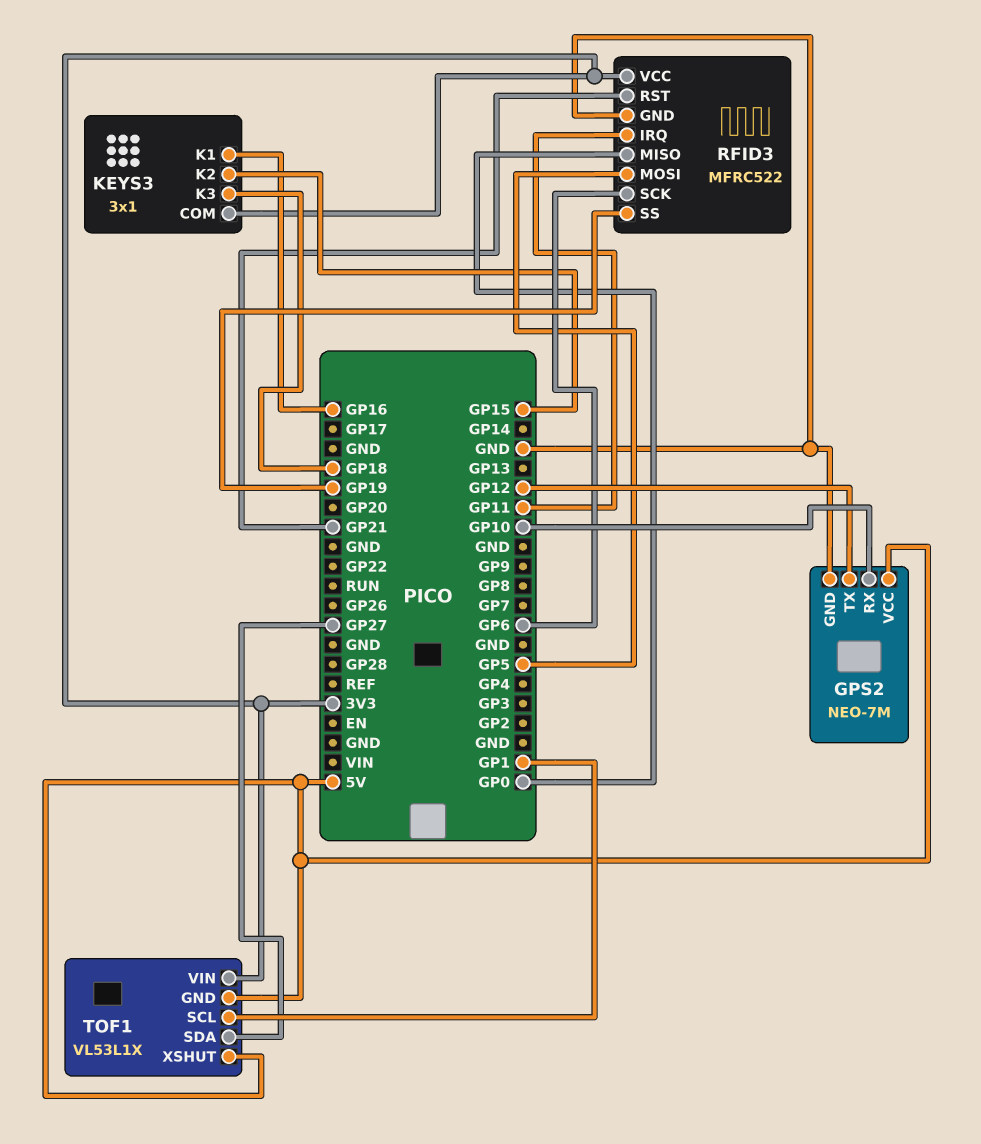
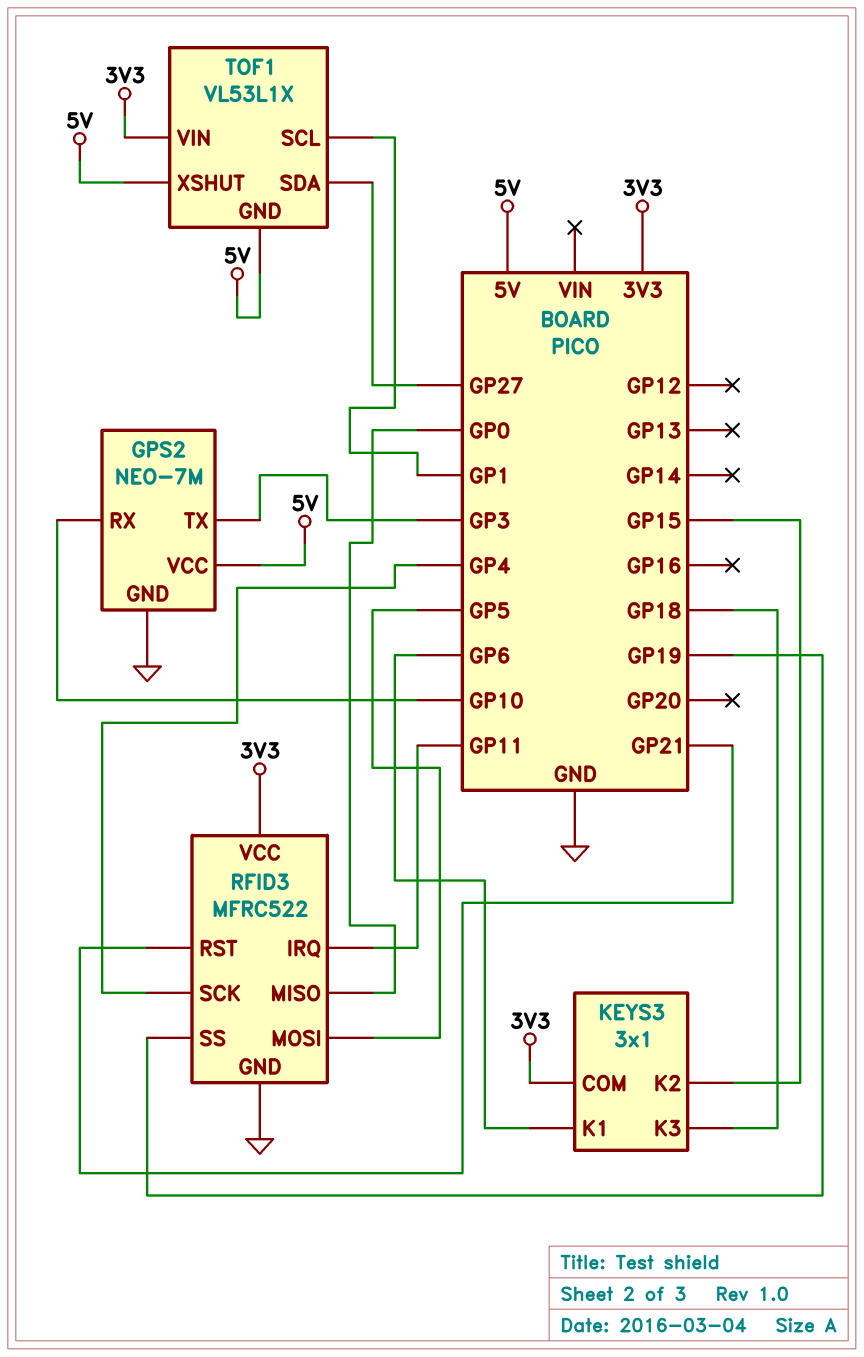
GPS2 pin TX: GP12 -> GP3
KEYS3 pin K1: GP16 -> GP6
RFID3 pin SCK: GP6 -> GP4

